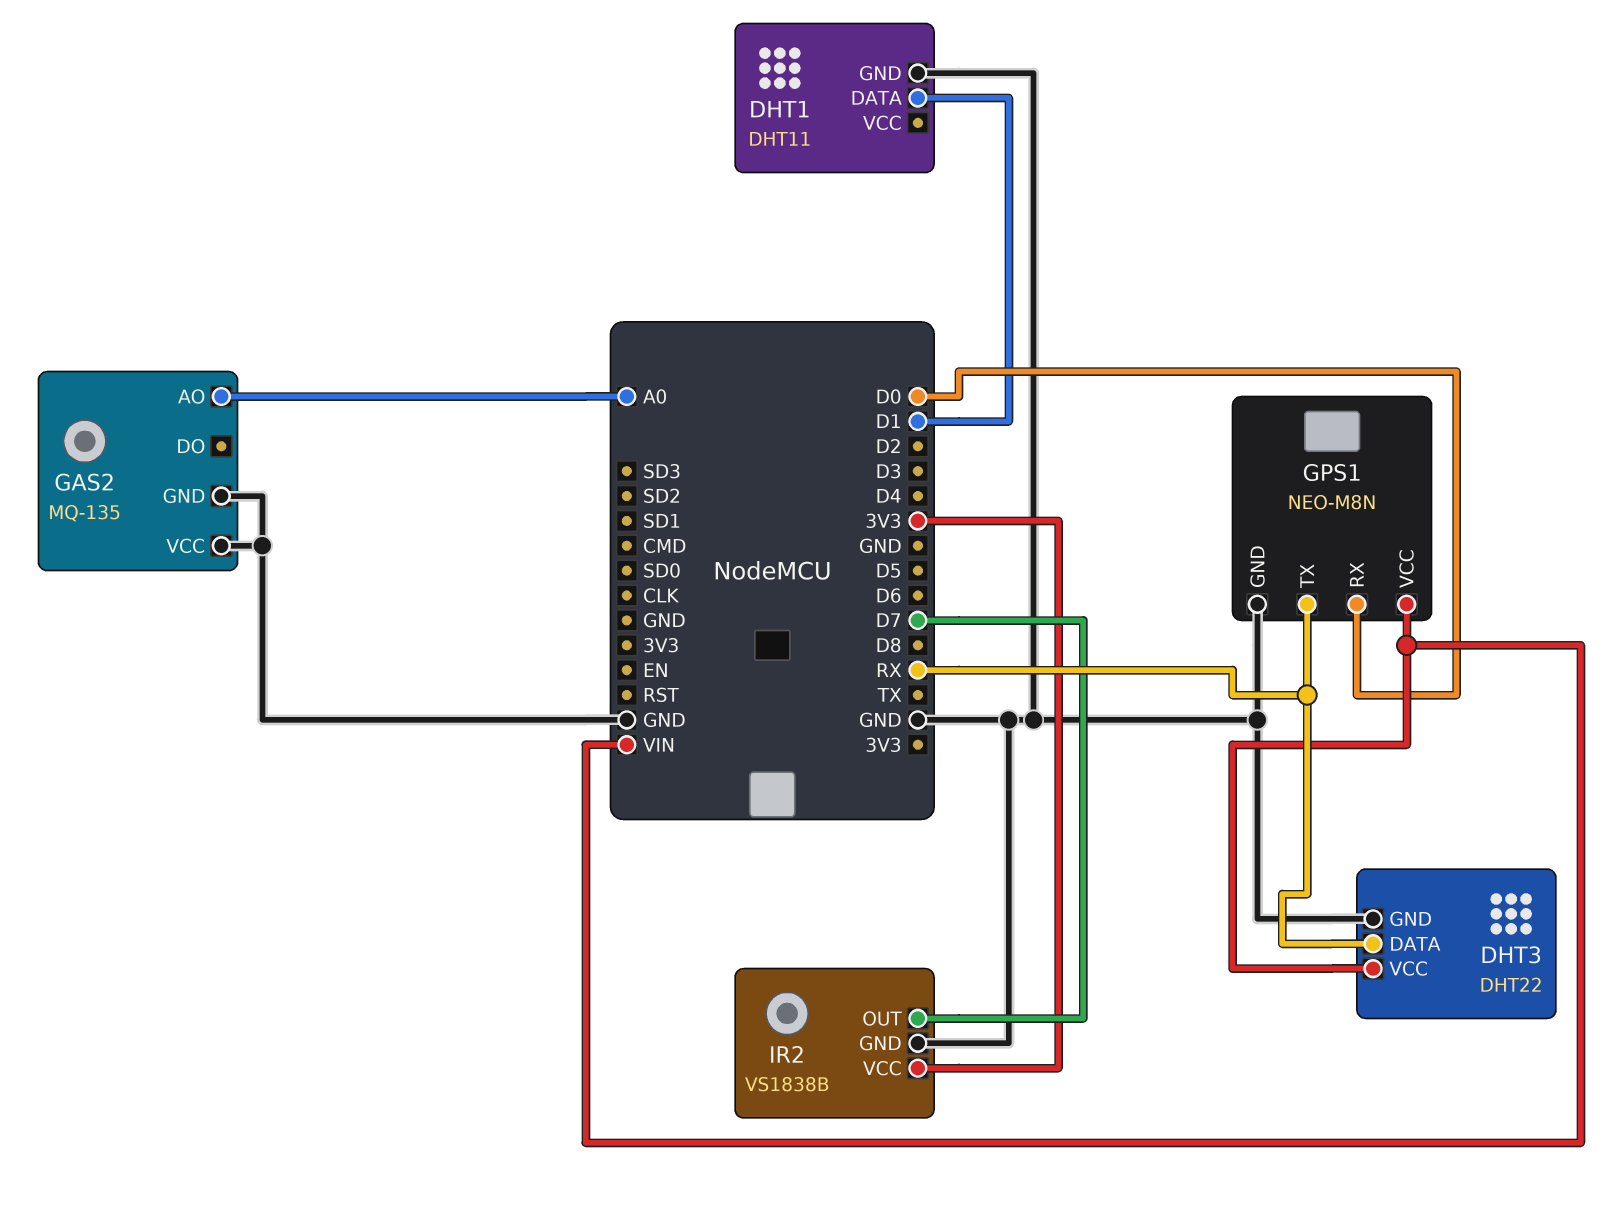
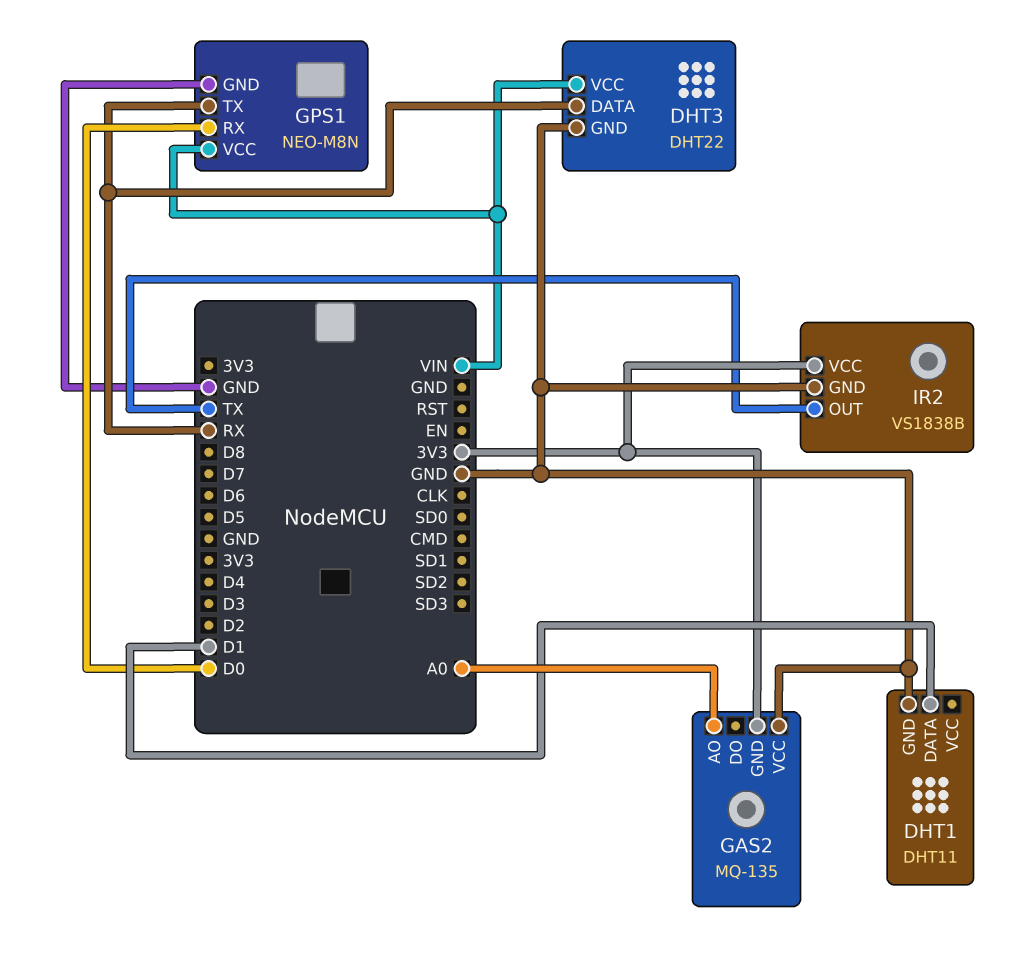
GAS2 pin GND: GND -> 3V3
IR2 pin OUT: D7 -> TX

